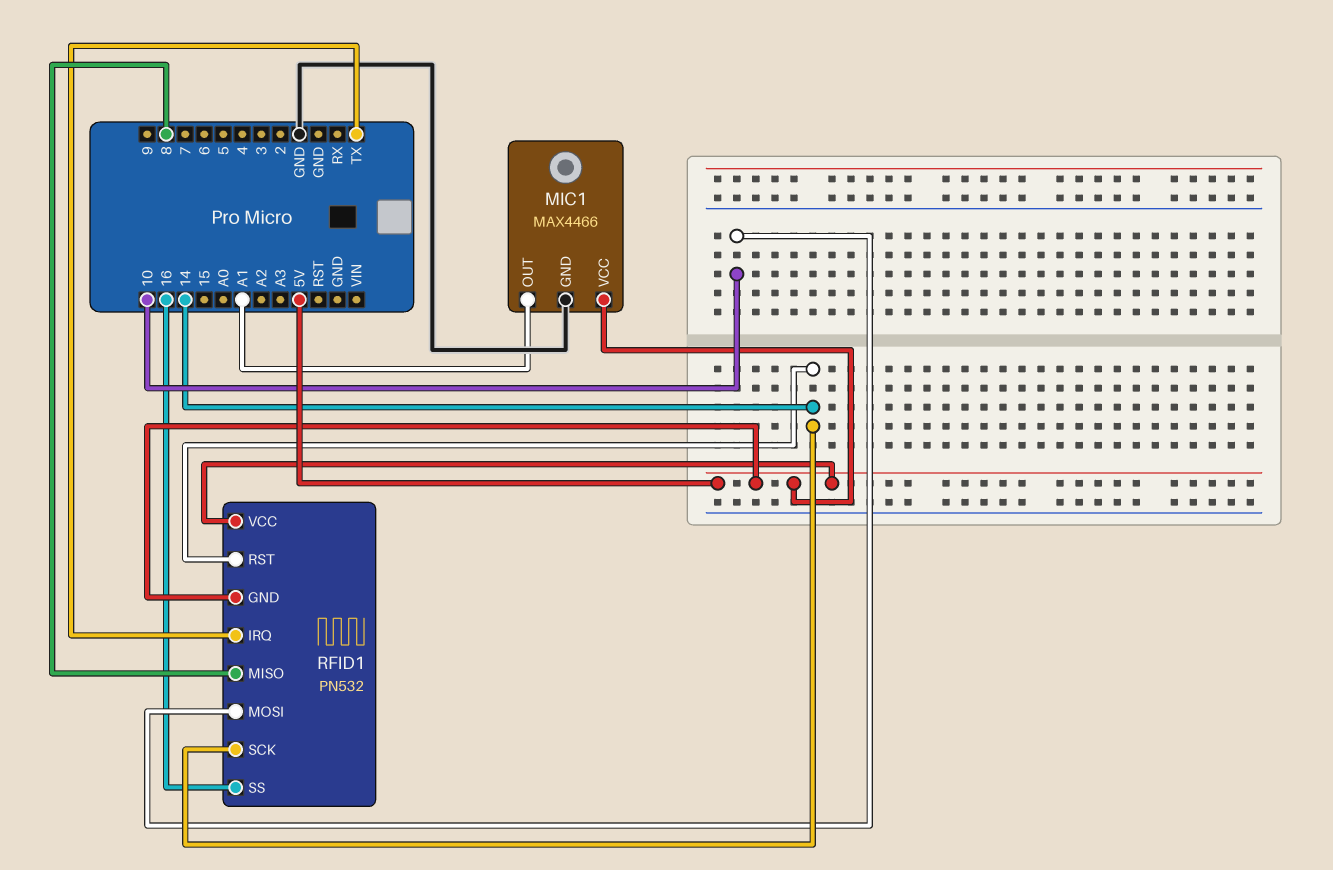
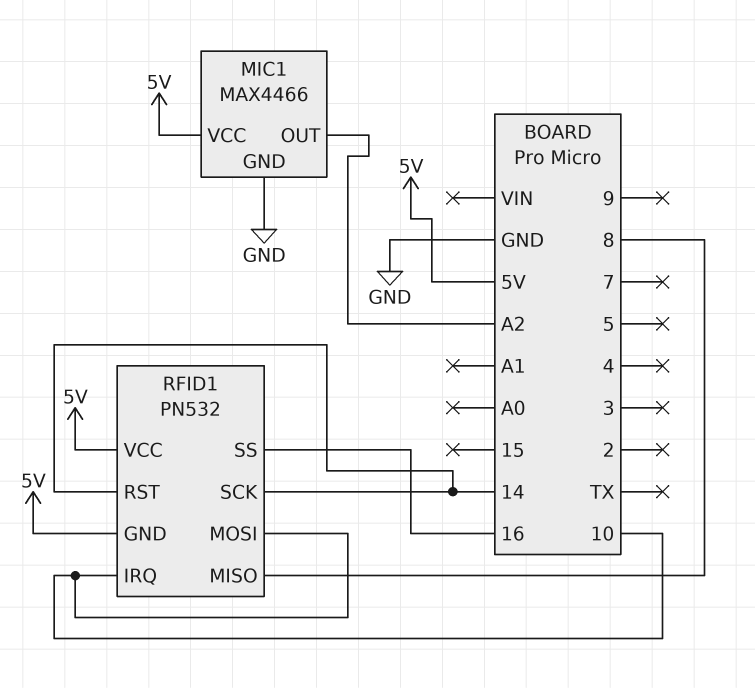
MIC1 pin OUT: A1 -> A2
RFID1 pin IRQ: TX -> 10

